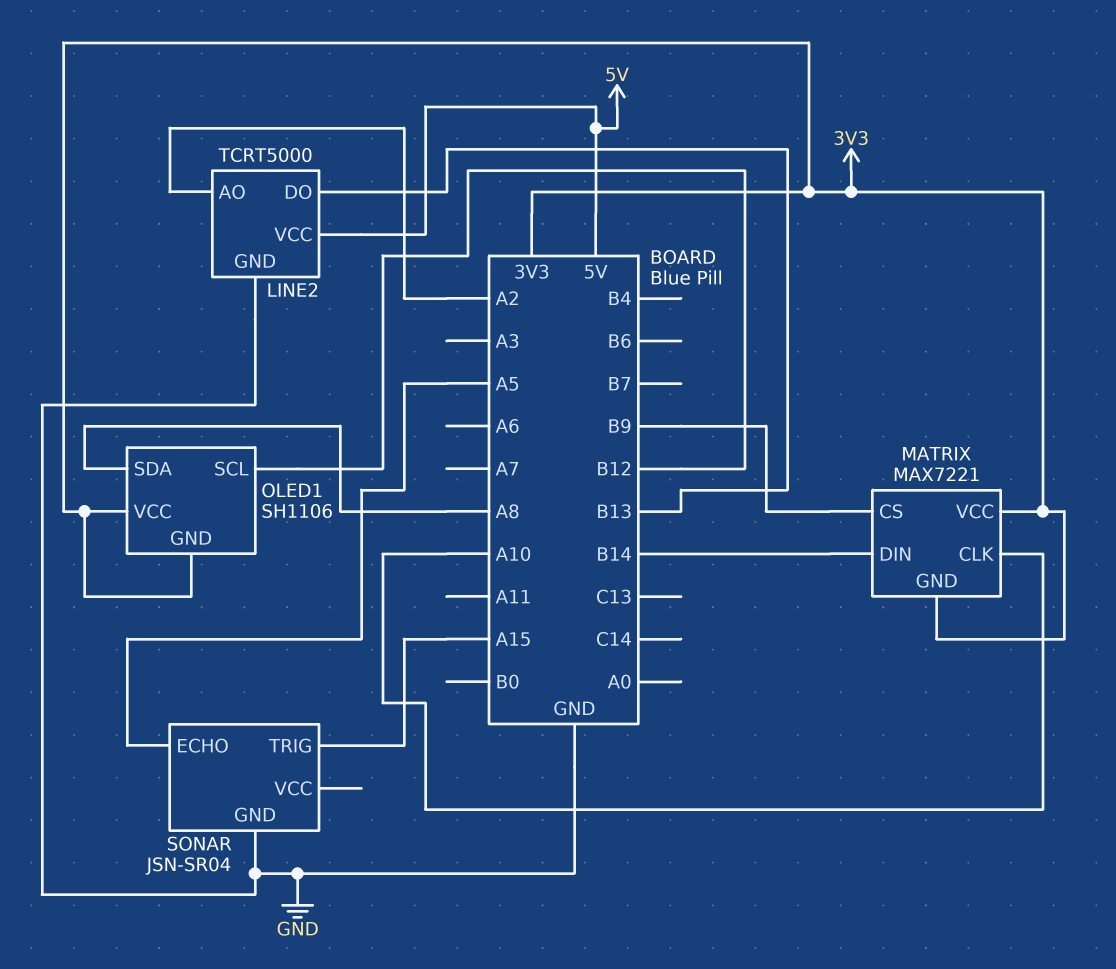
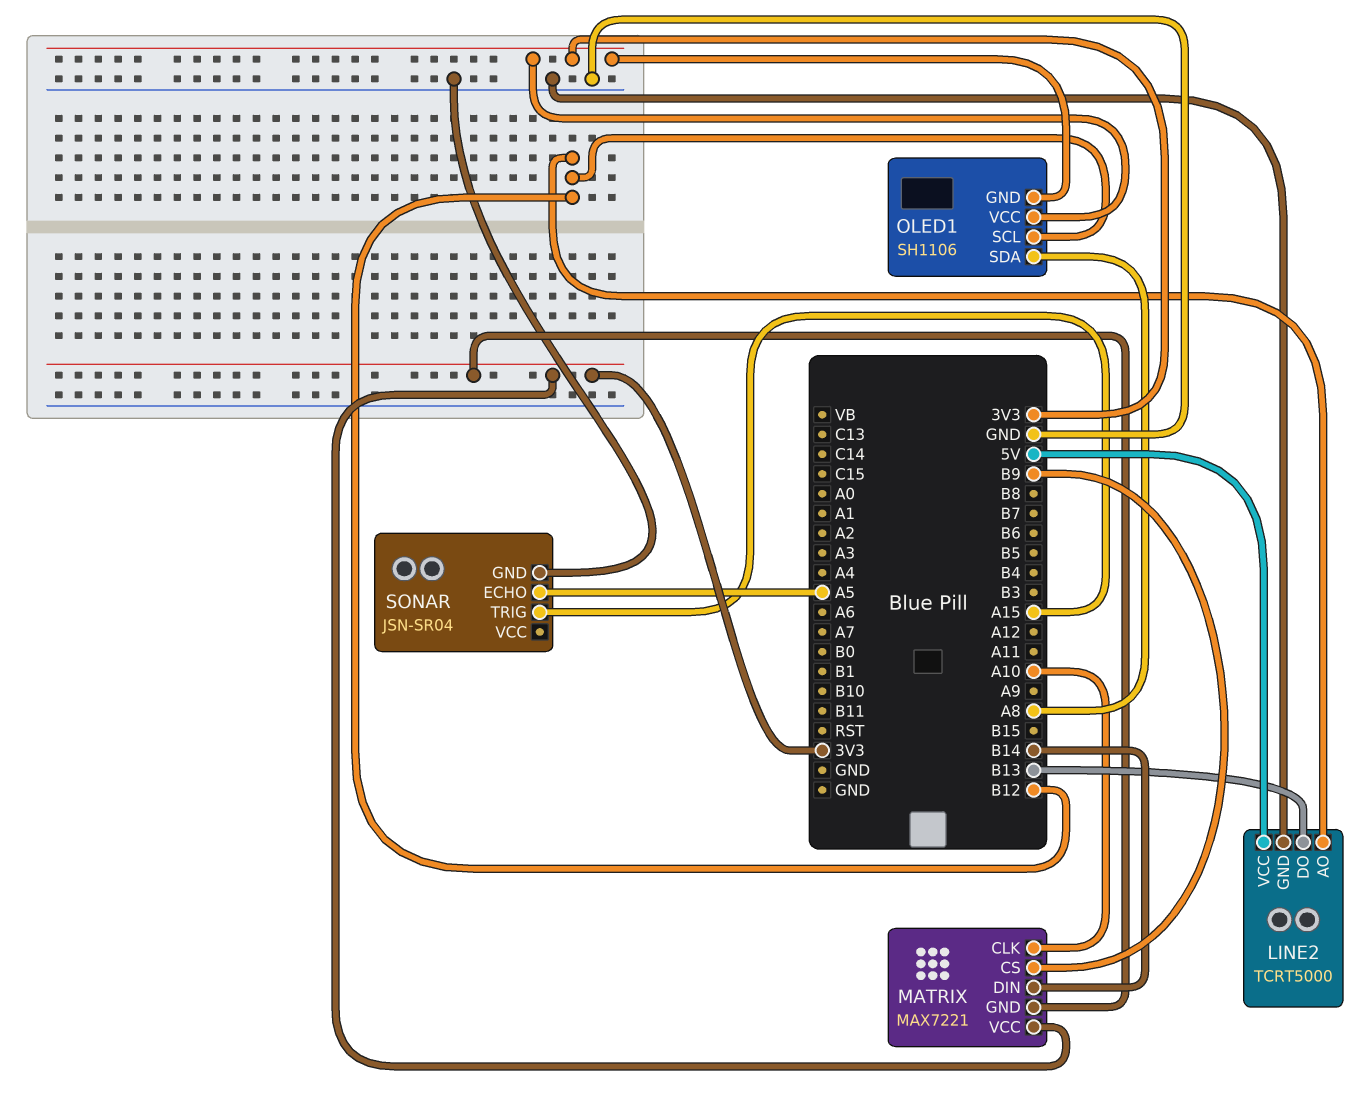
LINE2 pin AO: A2 -> B12

